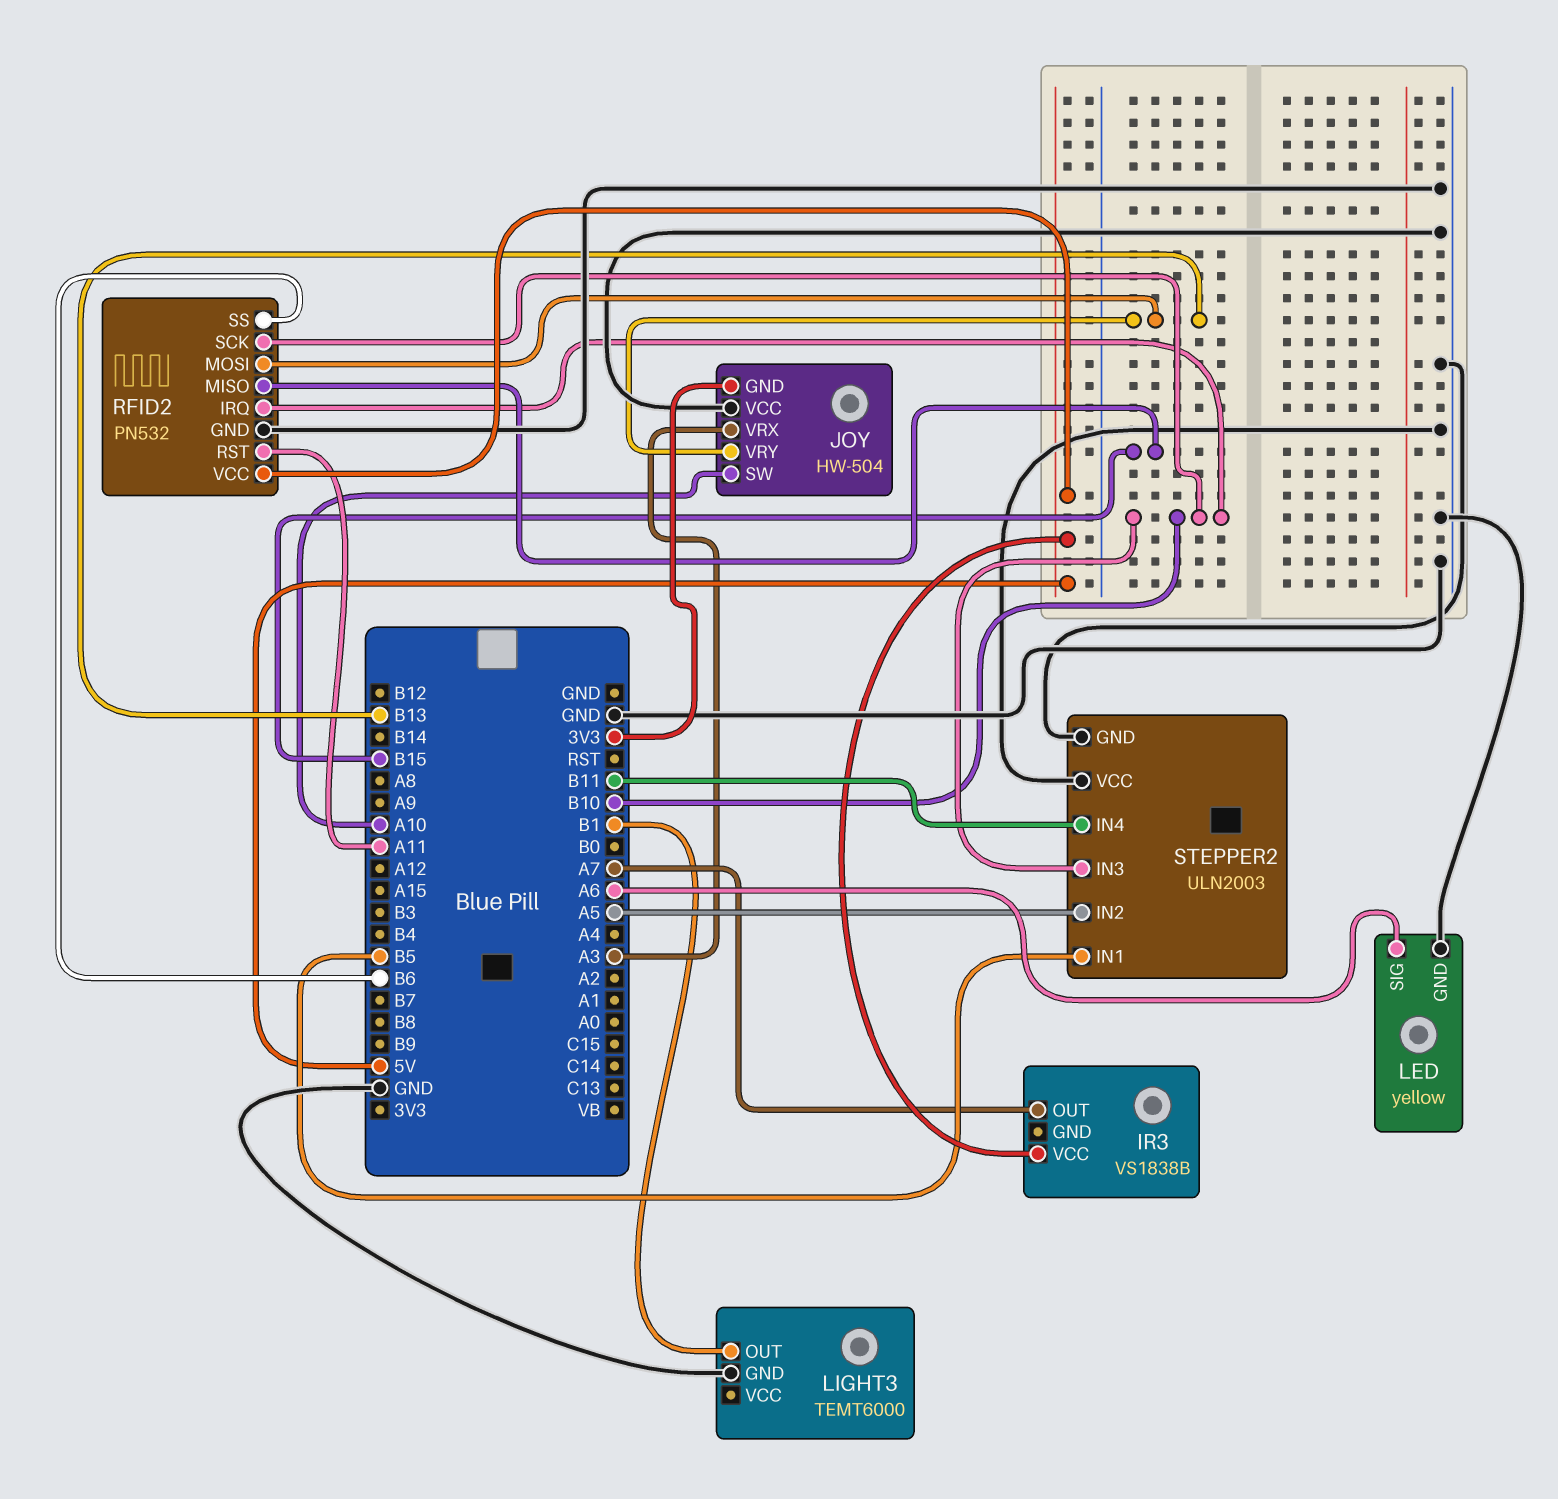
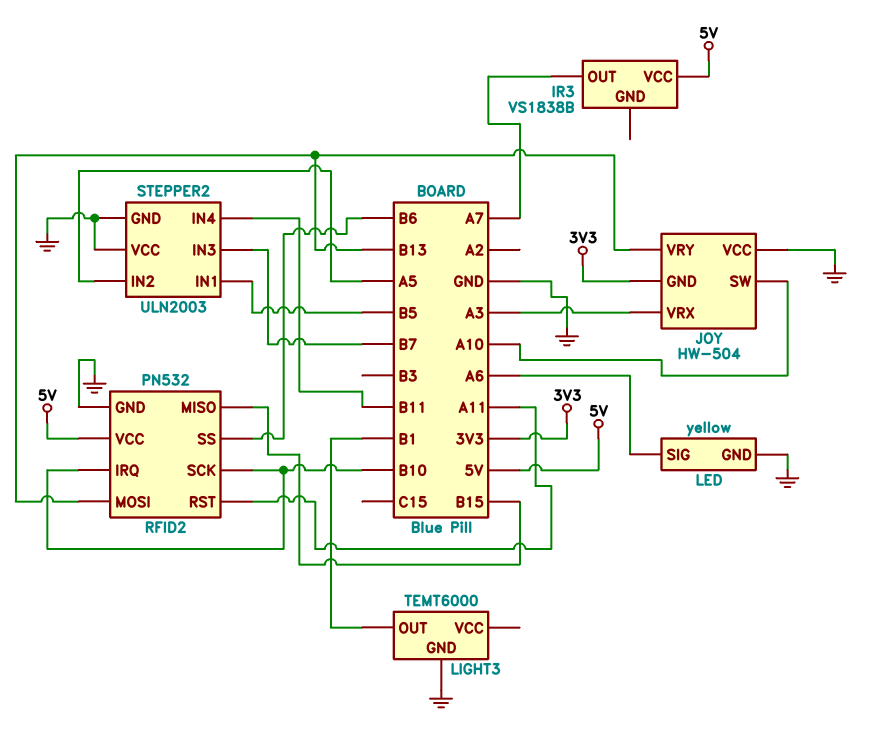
STEPPER2 pin IN3: B10 -> B7

